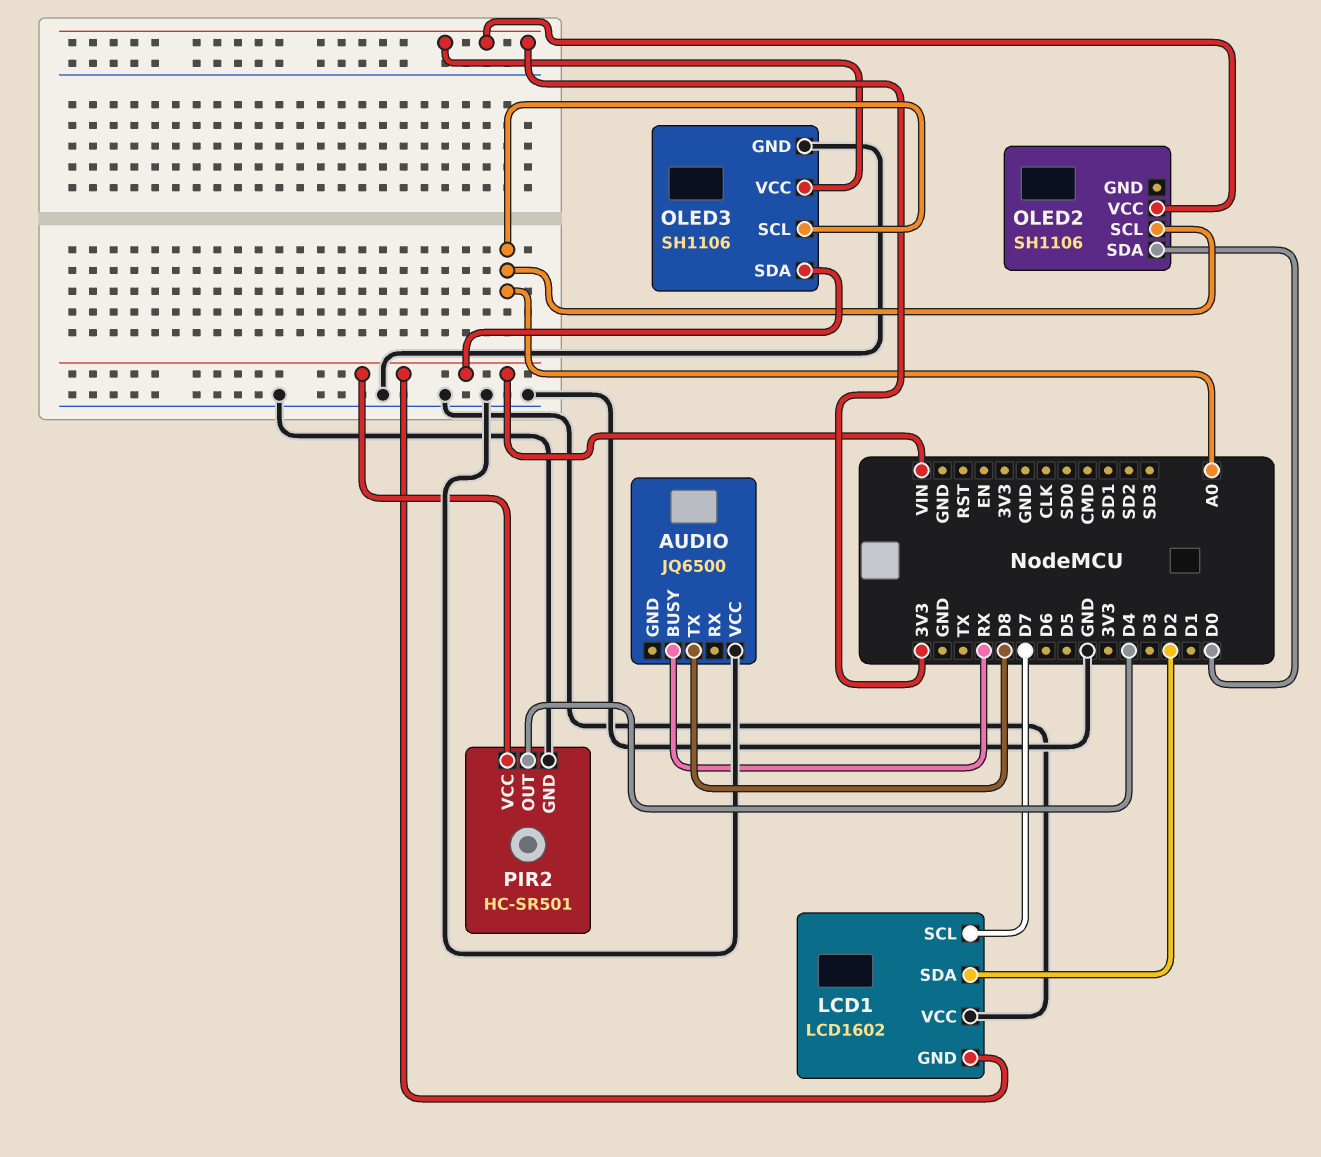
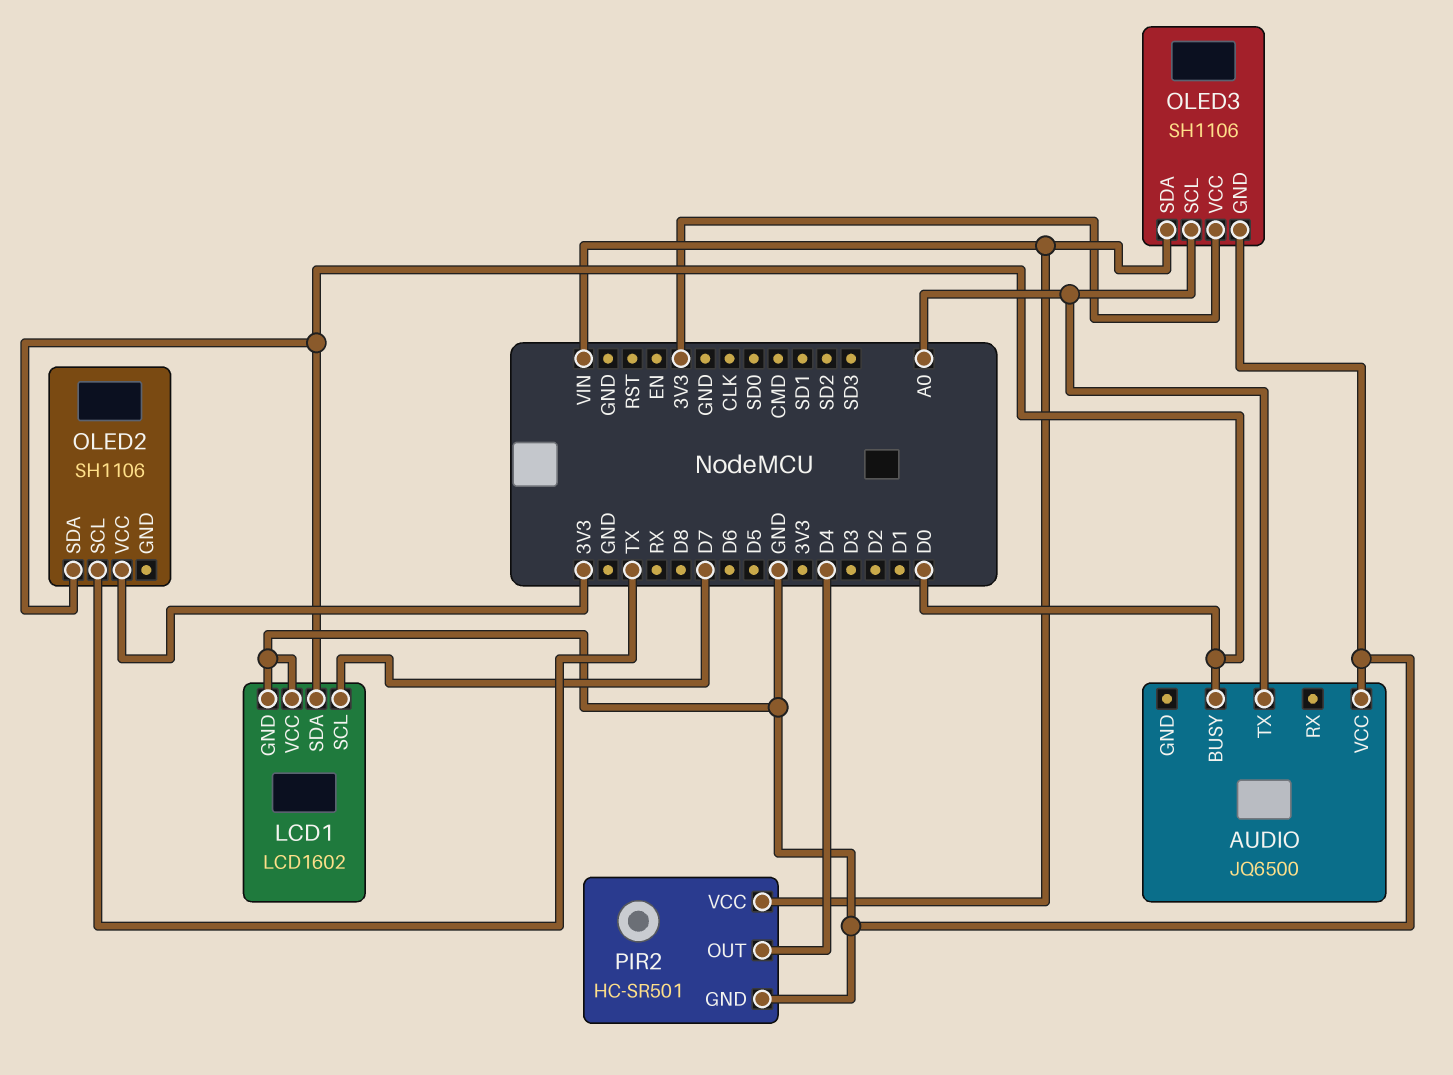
AUDIO pin BUSY: RX -> D0
AUDIO pin TX: D8 -> A0
LCD1 pin GND: VIN -> GND
LCD1 pin SDA: D2 -> D0
OLED2 pin SCL: A0 -> TX

